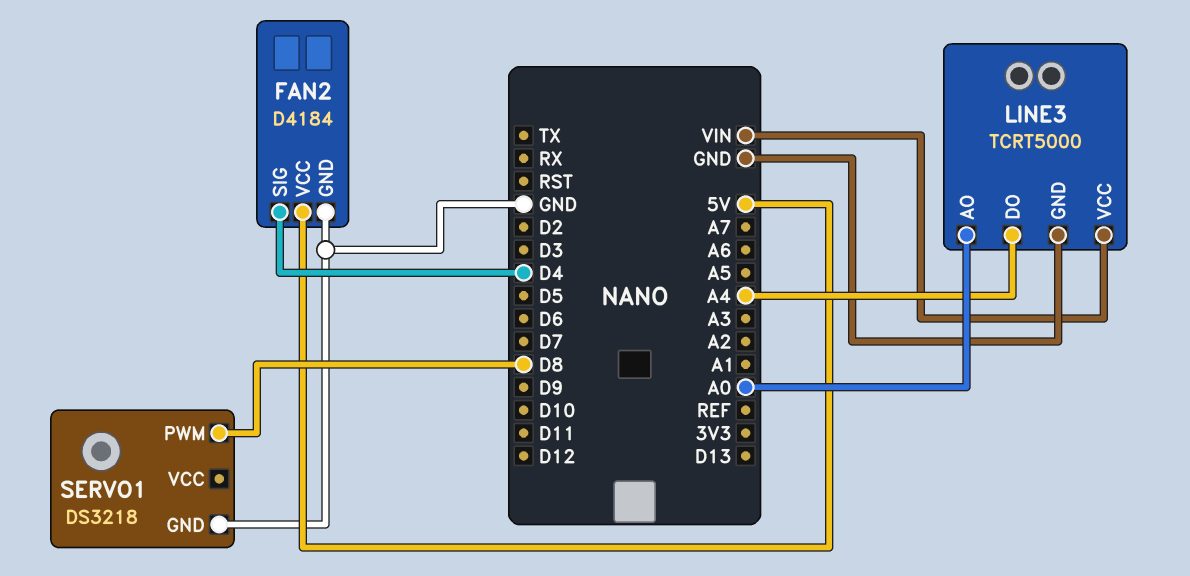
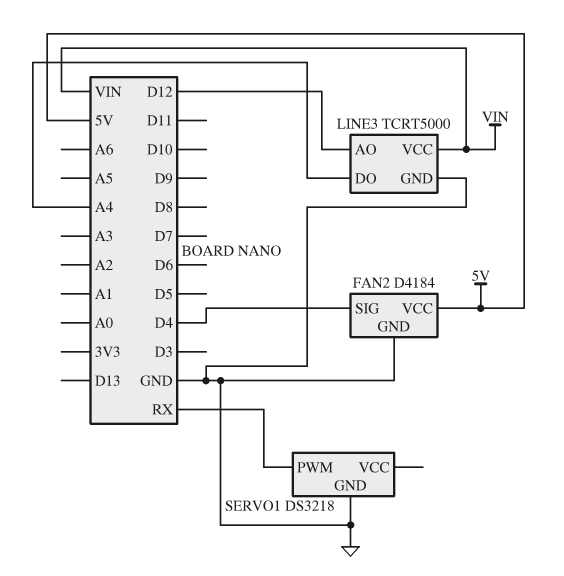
LINE3 pin AO: A0 -> D12
SERVO1 pin PWM: D8 -> RX

